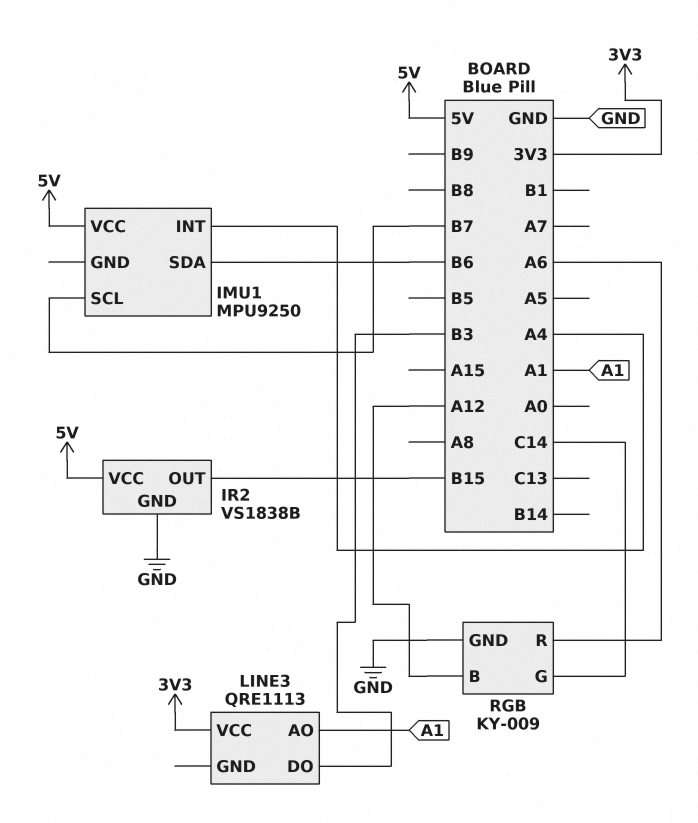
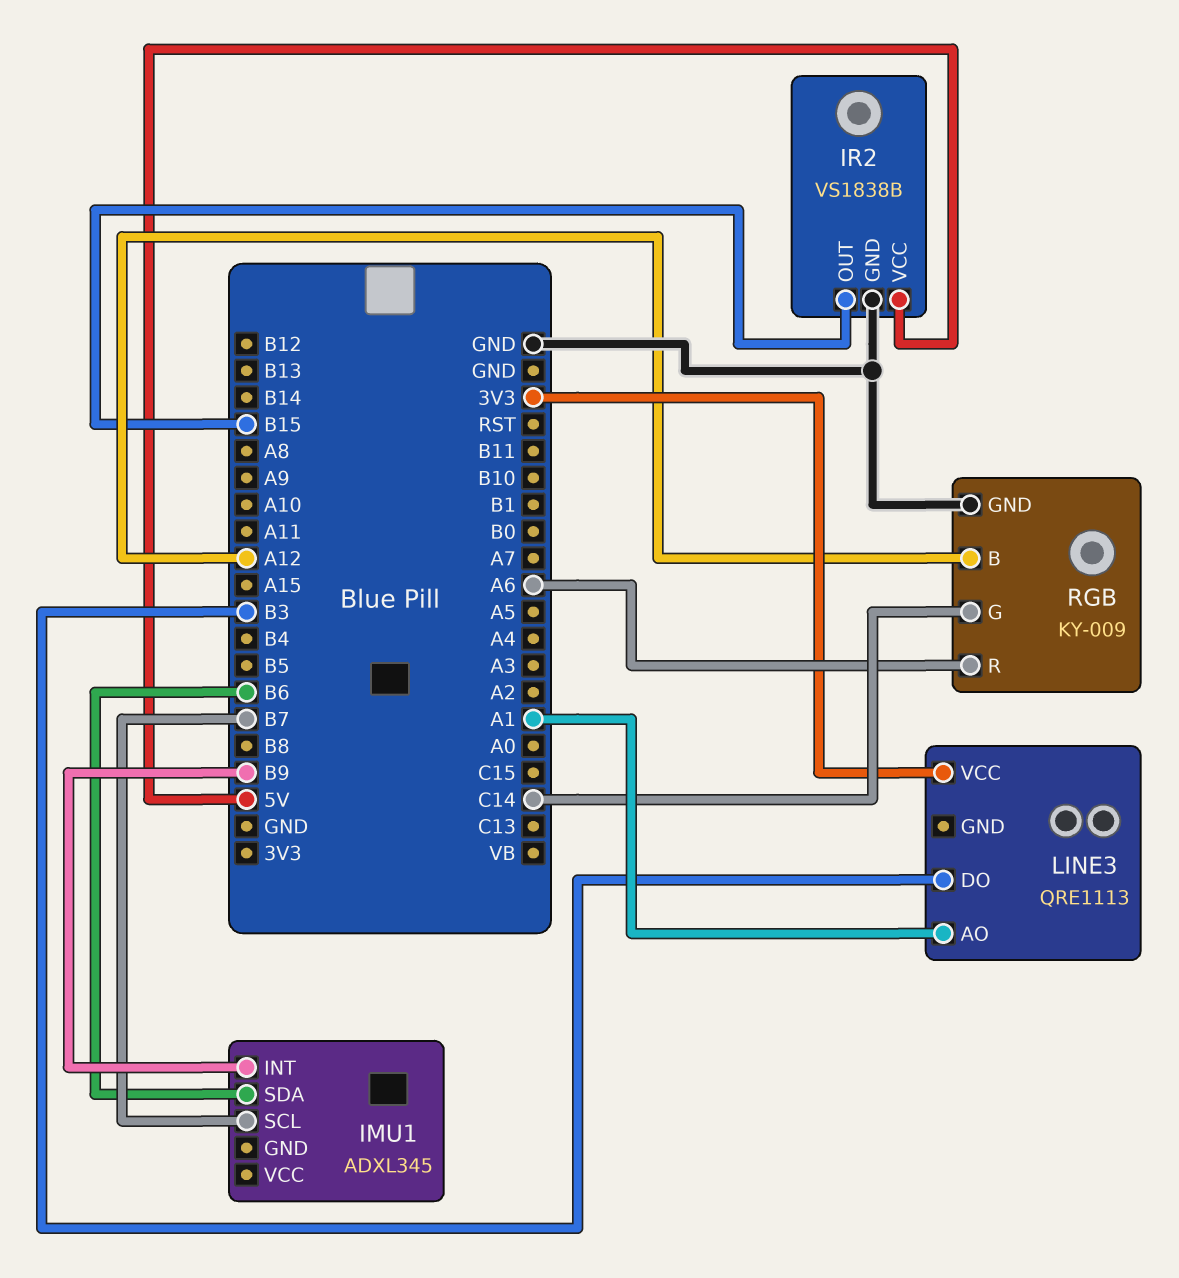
IMU1: MPU9250 -> ADXL345
IMU1 pin INT: A4 -> B9
IMU1 pin VCC: 5V -> none

